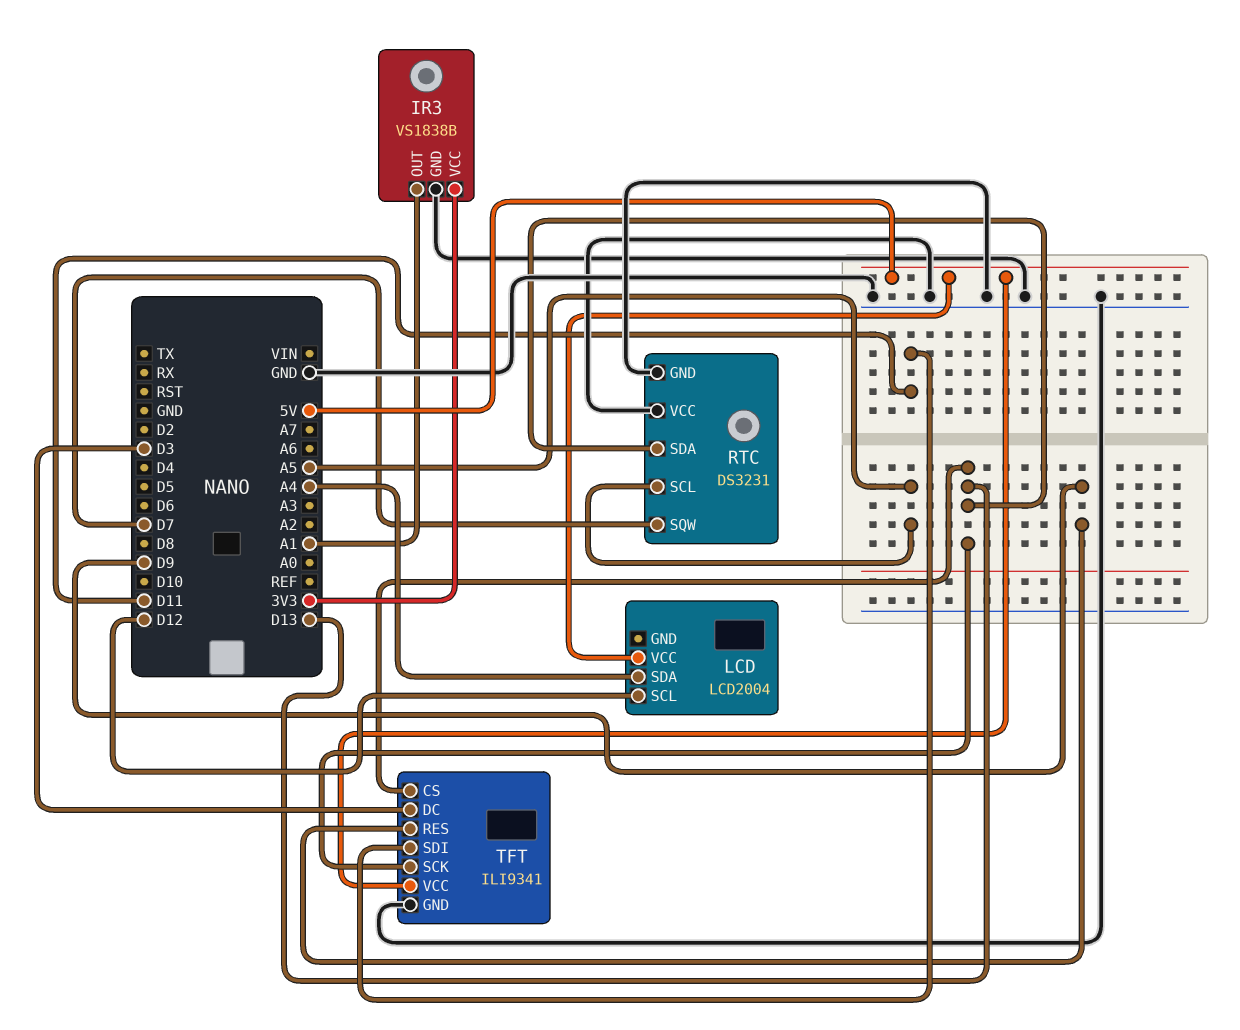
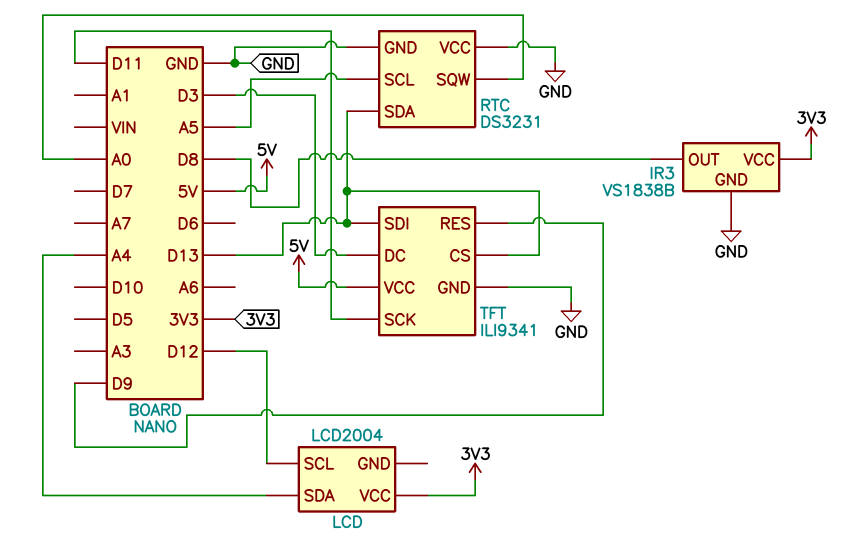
IR3 pin OUT: A1 -> D8
LCD pin VCC: 5V -> 3V3
RTC pin SQW: D7 -> A0
TFT pin SCK: D13 -> D11
TFT pin SDI: D11 -> D13

